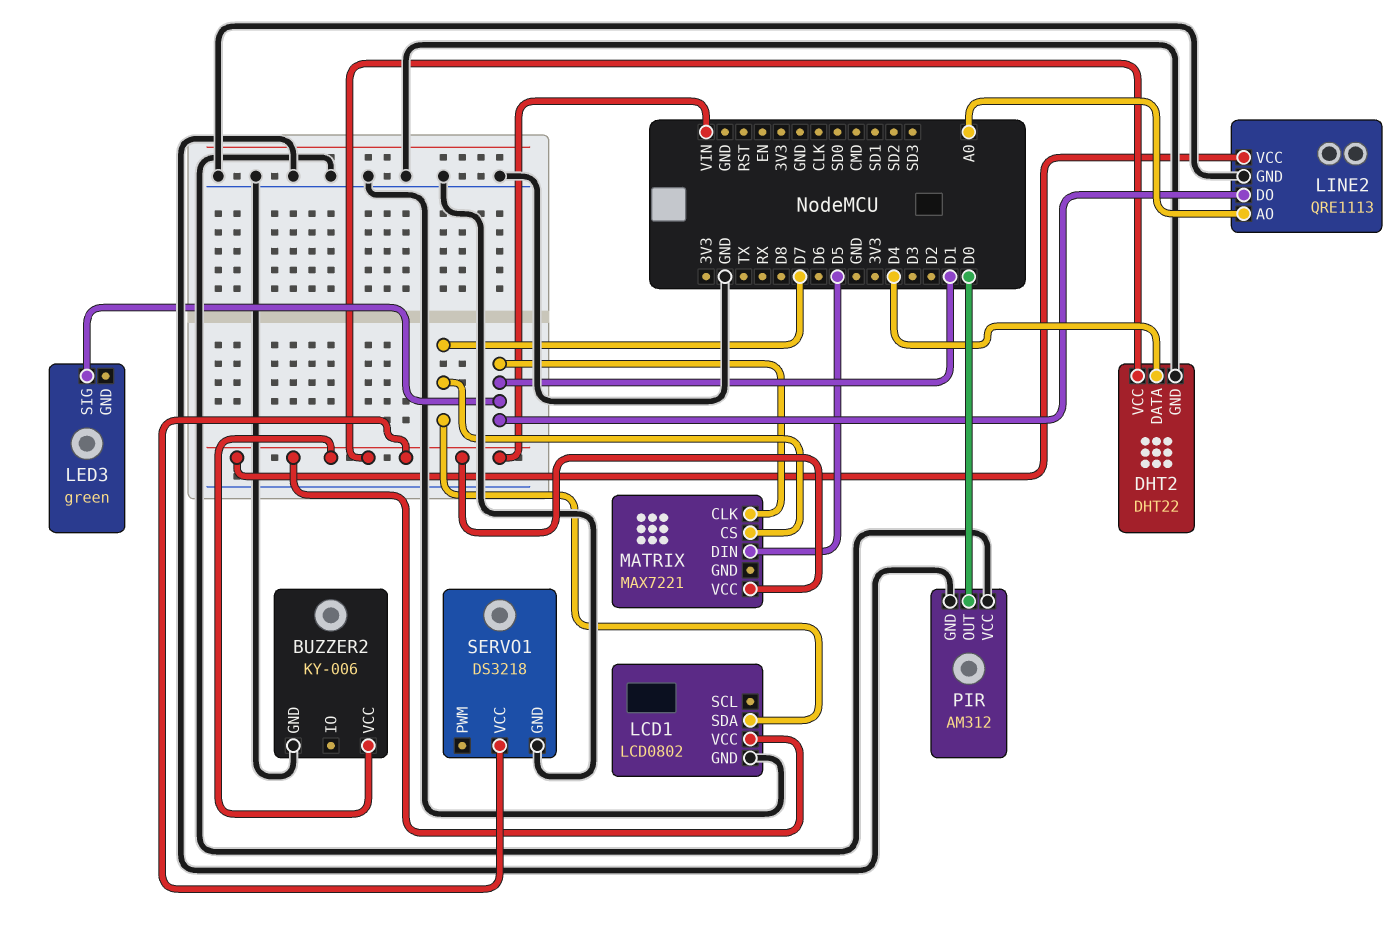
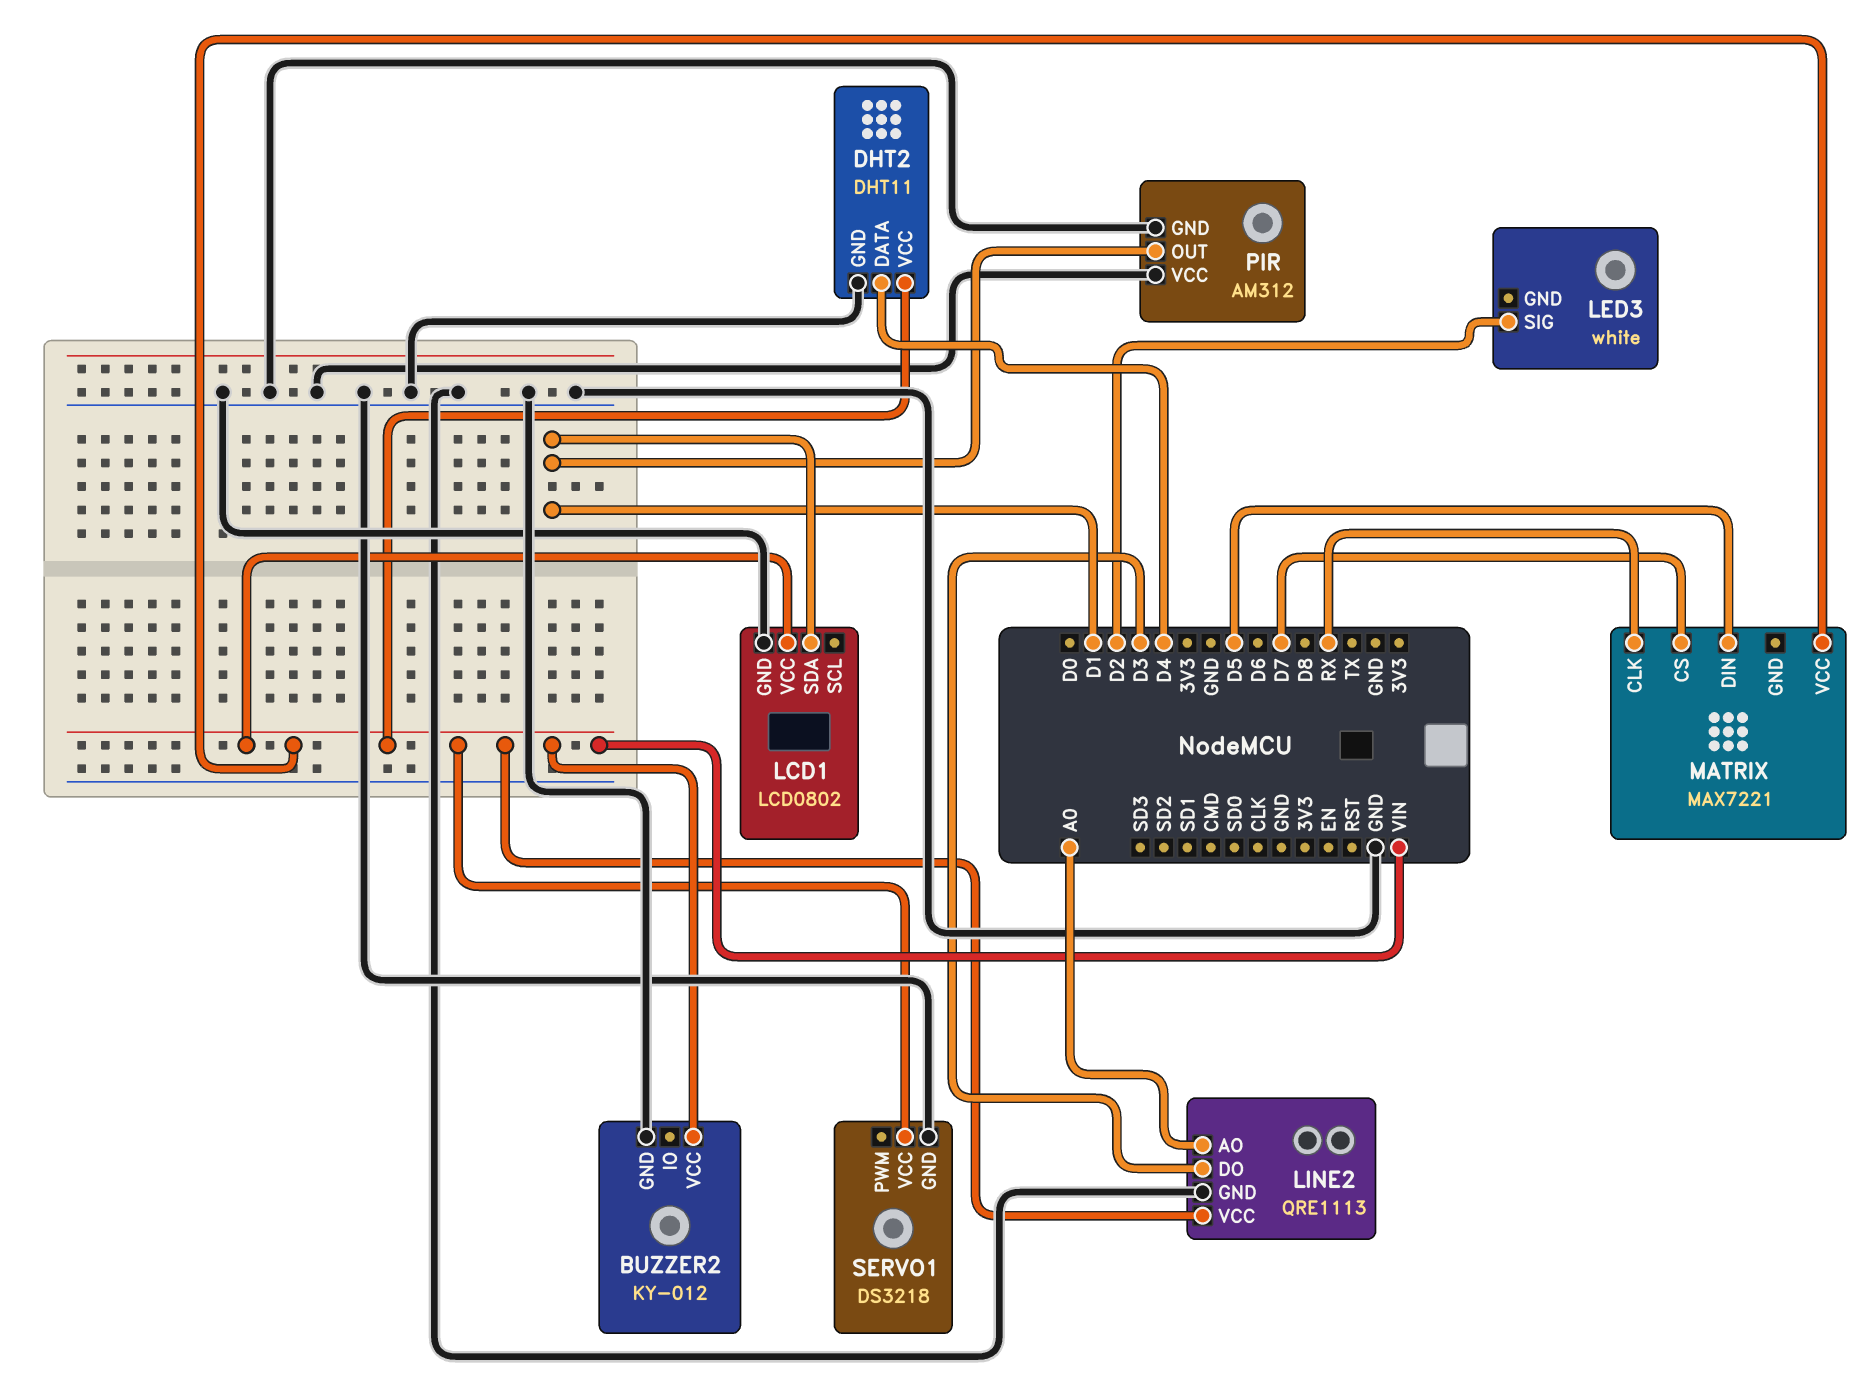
BUZZER2: KY-006 -> KY-012
DHT2: DHT22 -> DHT11
LCD1 pin SDA: D7 -> D1
LED3: green -> white
LED3 pin SIG: D1 -> D2
LINE2 pin DO: D1 -> D3
MATRIX pin CLK: D1 -> RX
PIR pin OUT: D0 -> D1

